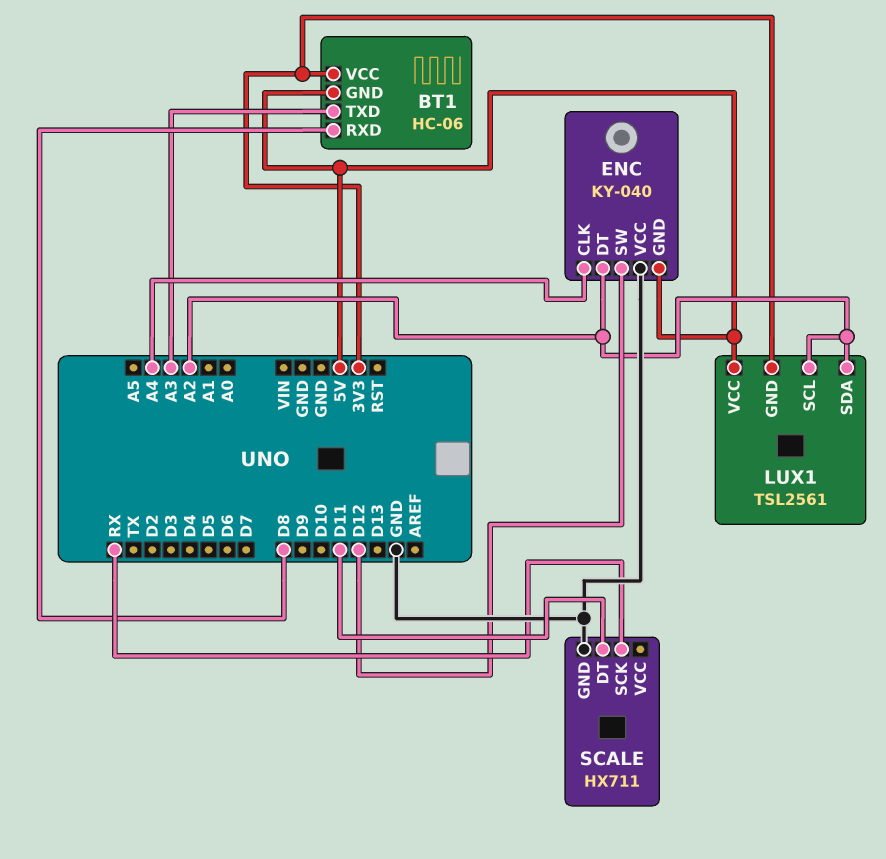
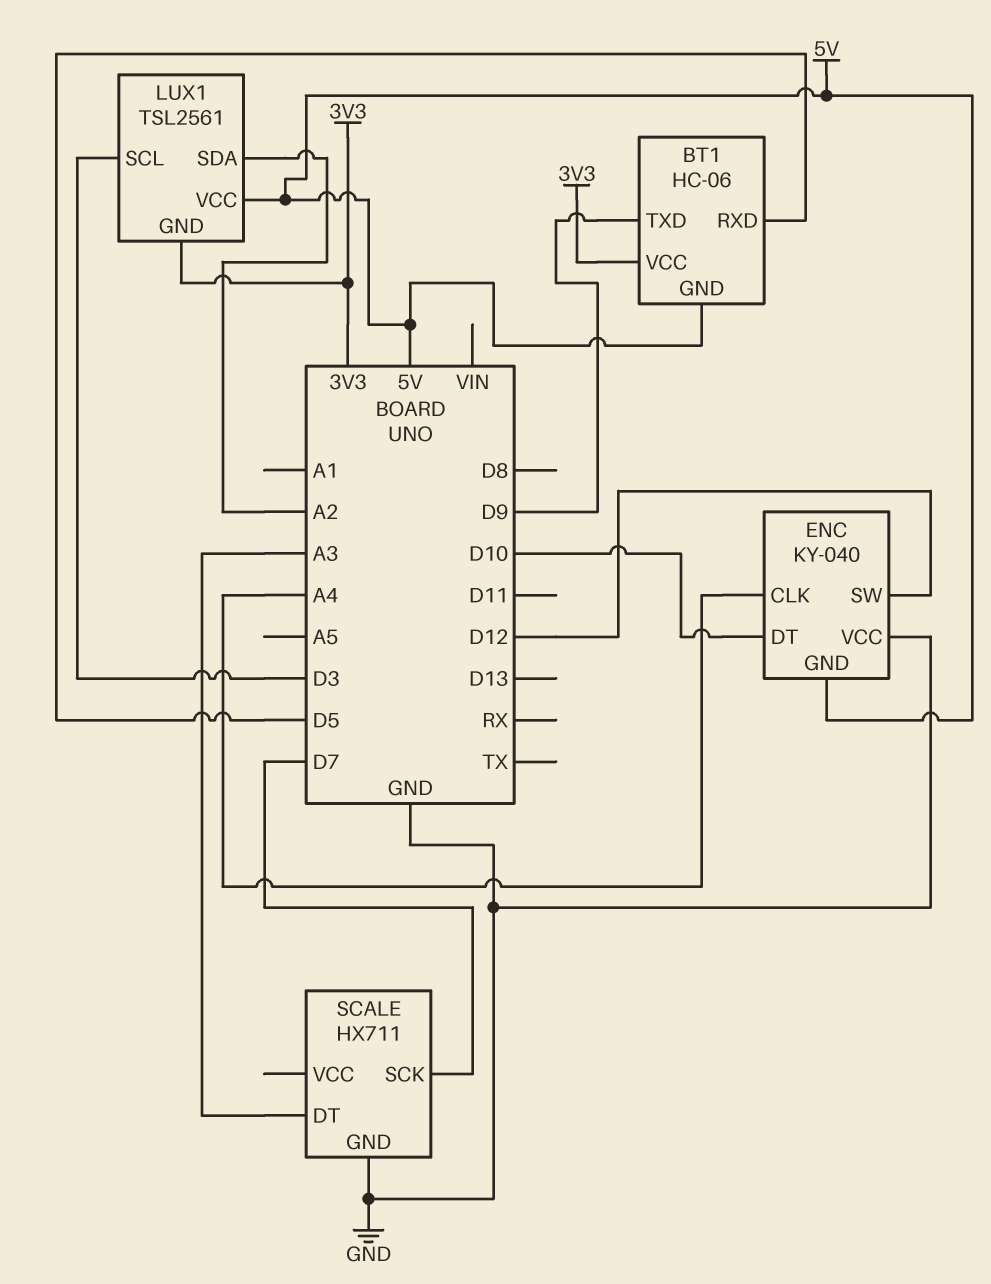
BT1 pin RXD: D8 -> D5
BT1 pin TXD: A3 -> D9
ENC pin DT: A2 -> D10
LUX1 pin SCL: A2 -> D3
SCALE pin DT: D11 -> A3
SCALE pin SCK: RX -> D7

